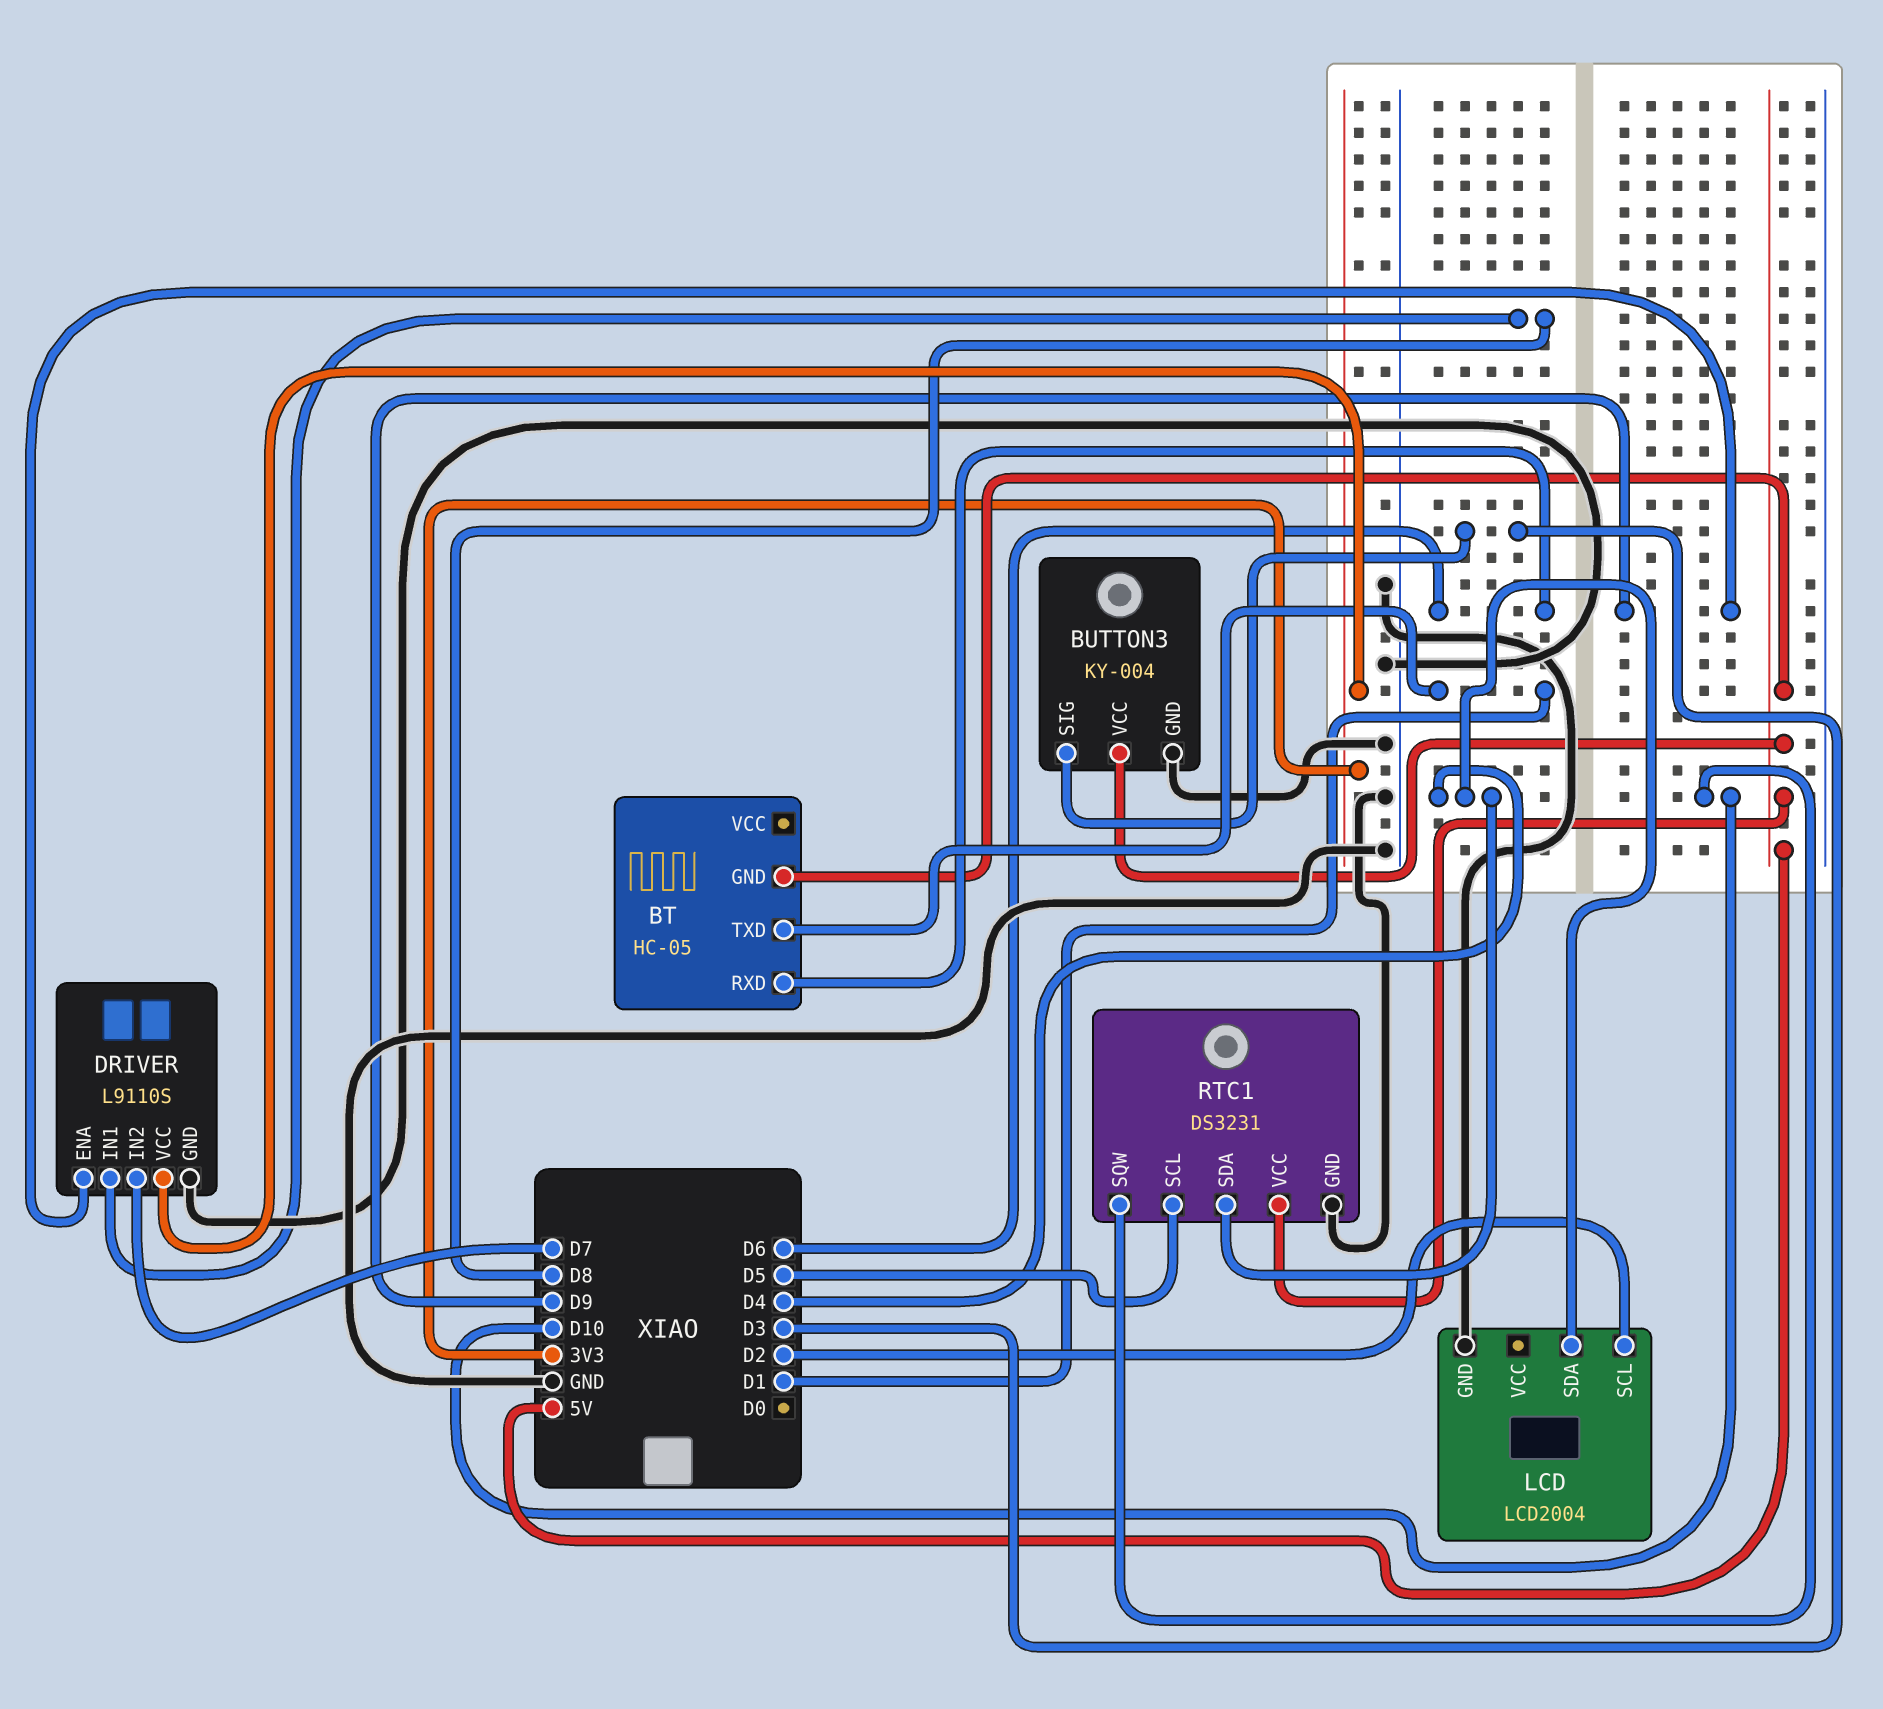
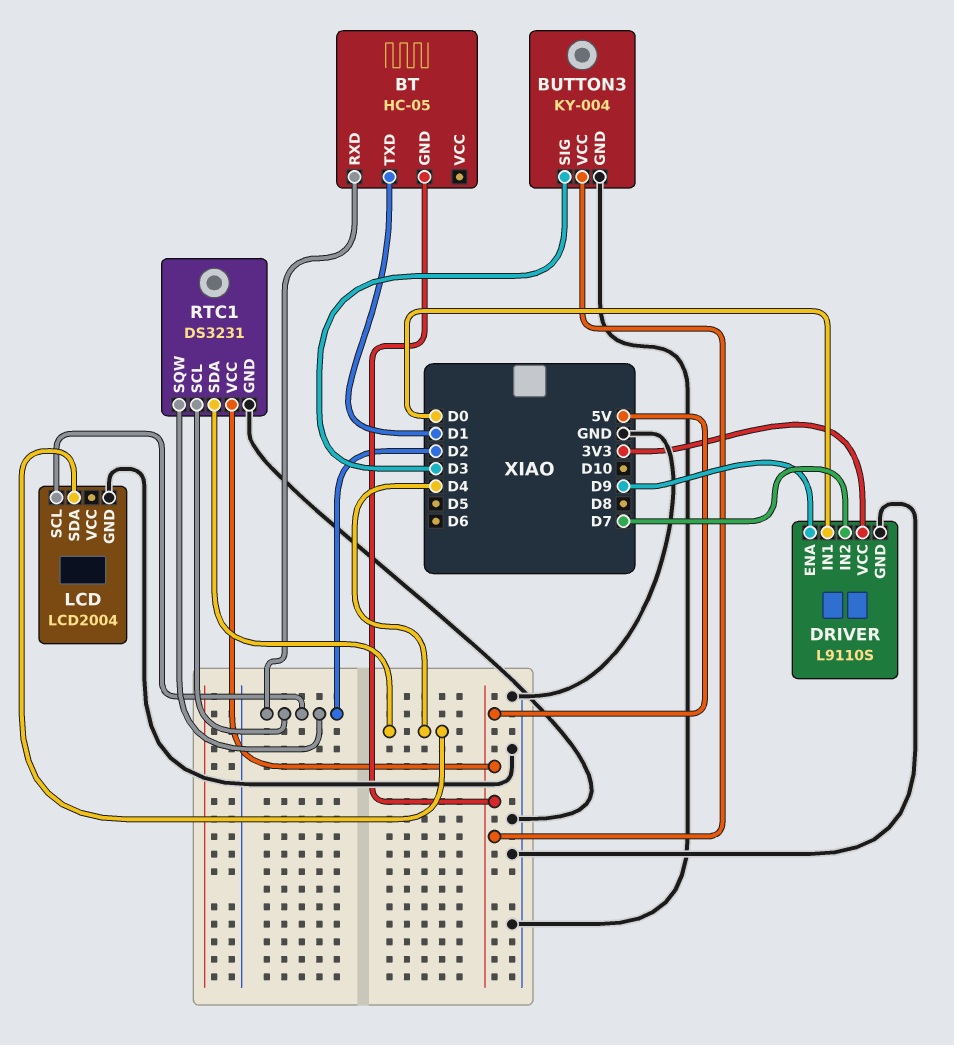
BT pin RXD: D6 -> D2
DRIVER pin IN1: D8 -> D0
RTC1 pin SCL: D5 -> D2
RTC1 pin SQW: D10 -> D2

